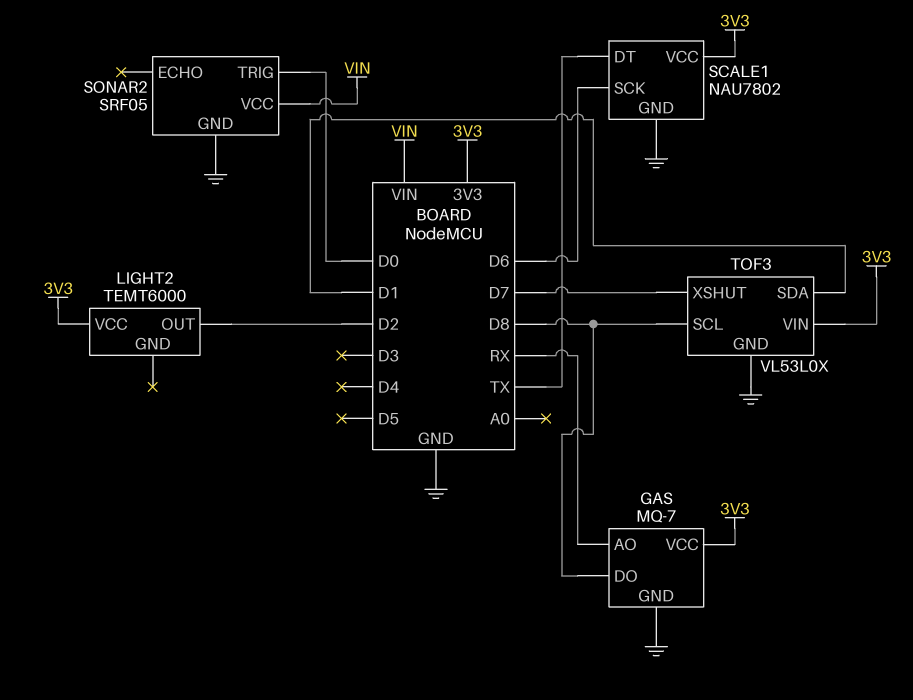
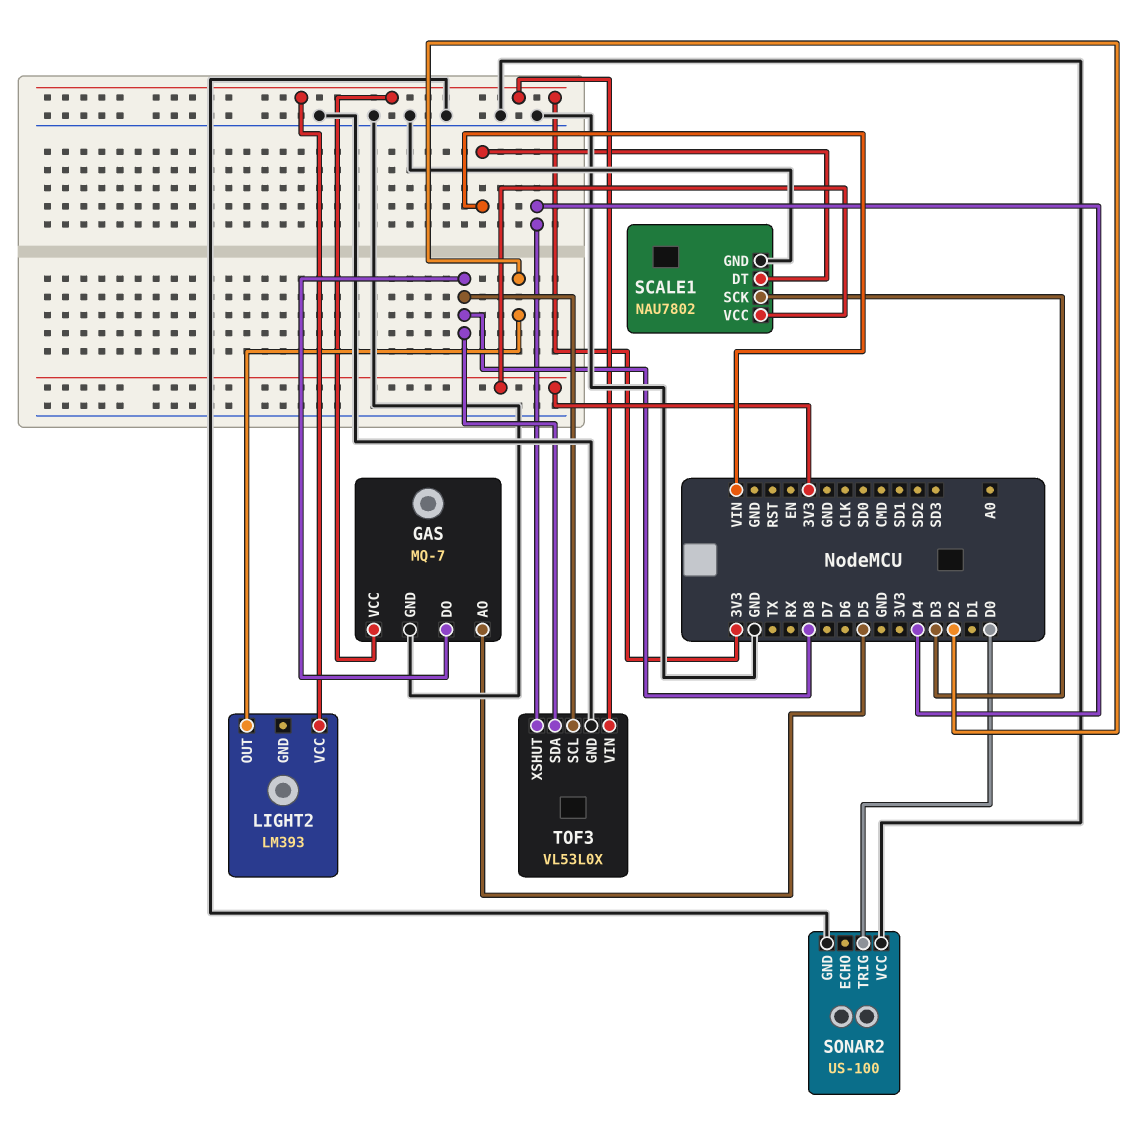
GAS pin AO: RX -> D5
LIGHT2: TEMT6000 -> LM393
SCALE1 pin DT: TX -> VIN
SCALE1 pin SCK: D6 -> D3
SONAR2: SRF05 -> US-100
SONAR2 pin VCC: VIN -> GND
TOF3 pin SDA: D1 -> D8
TOF3 pin XSHUT: D7 -> D4

